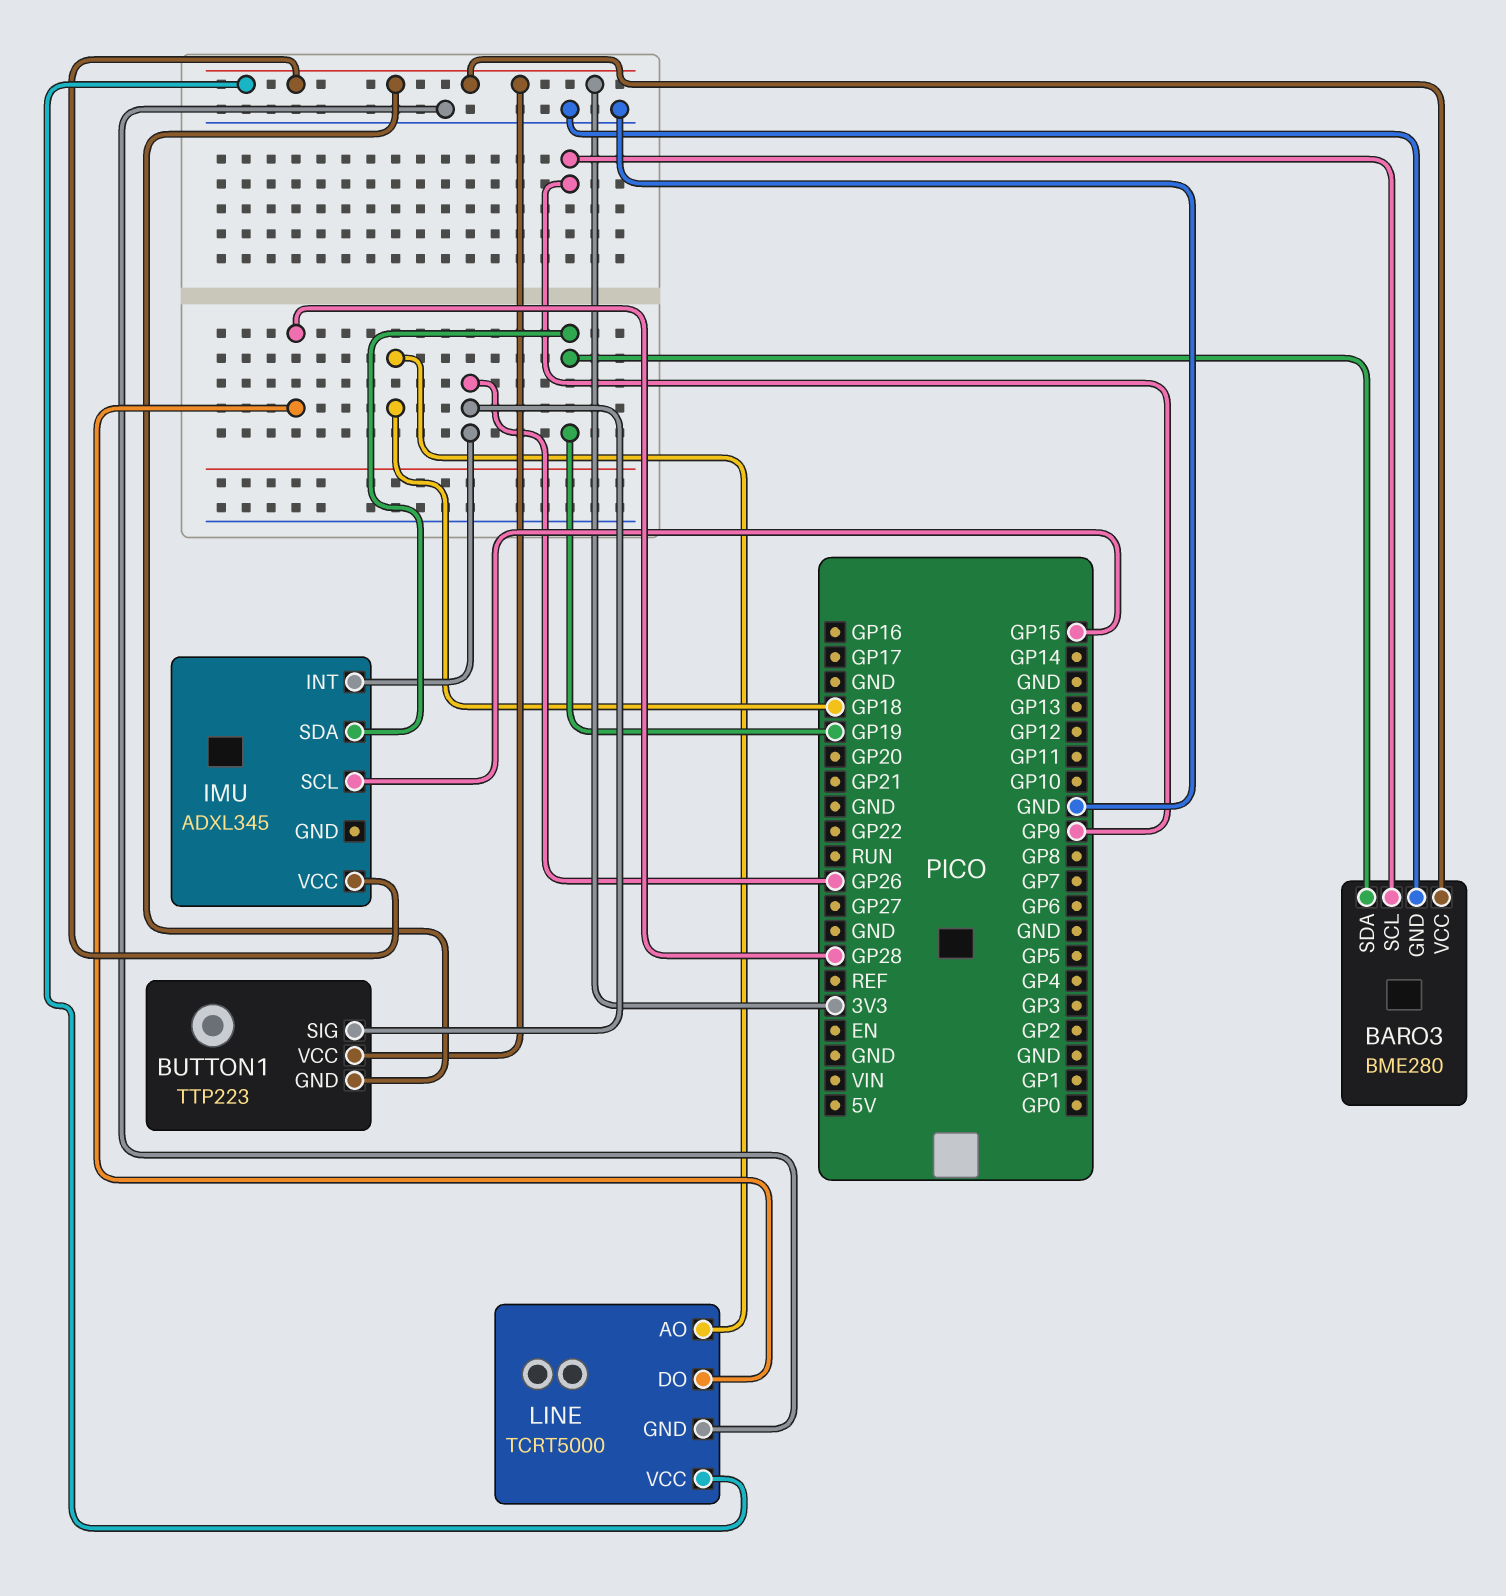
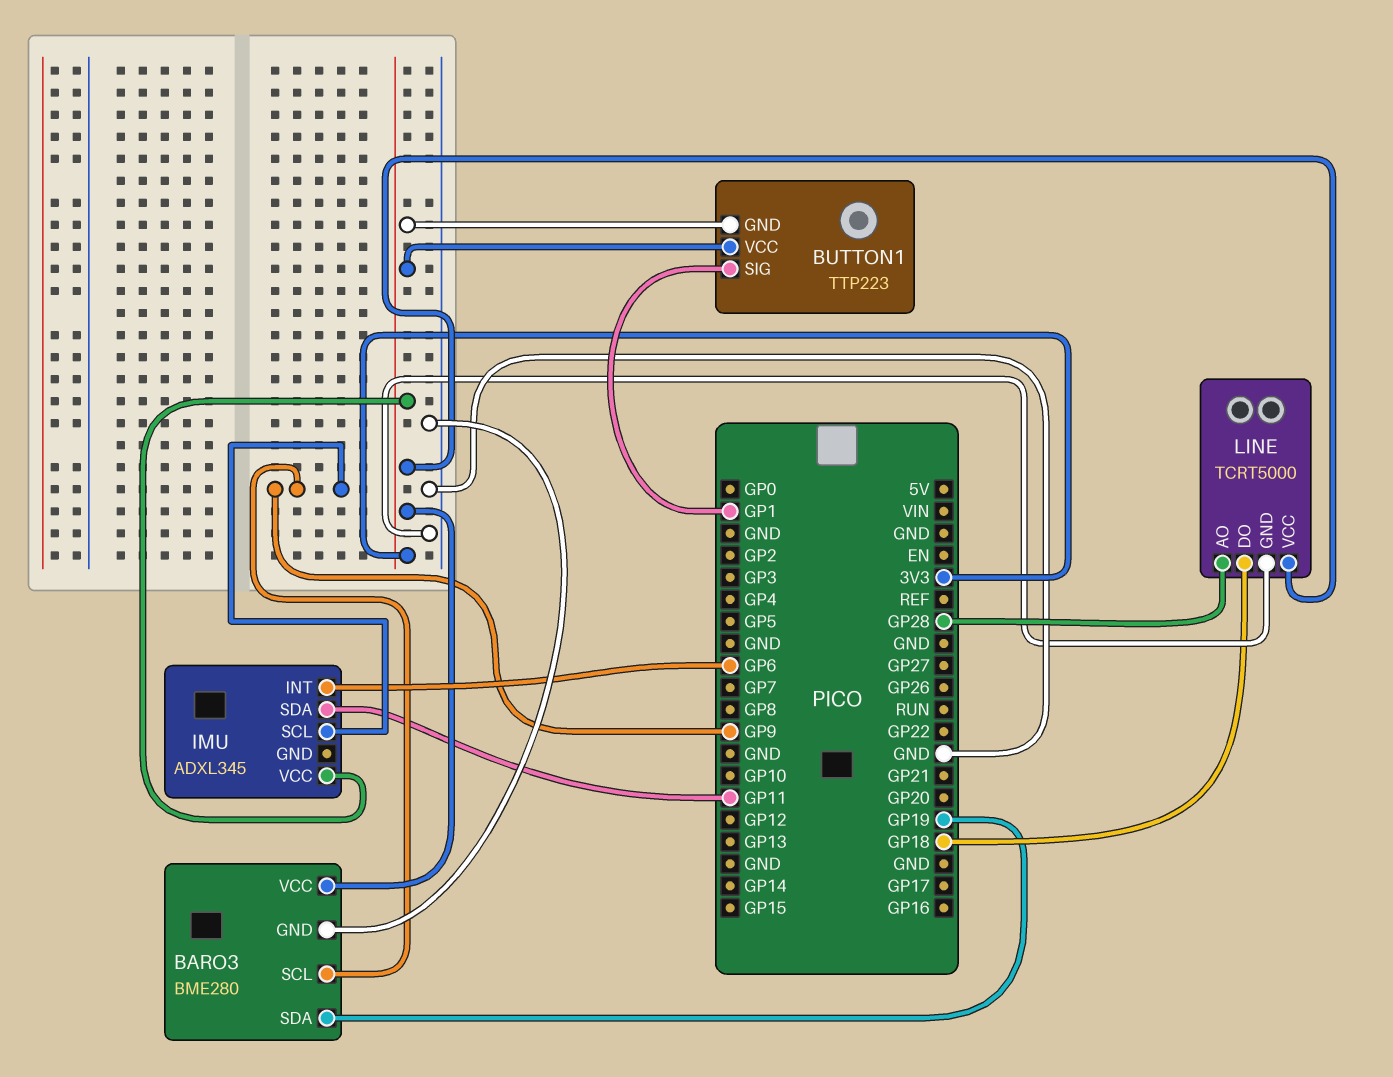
BUTTON1 pin SIG: GP26 -> GP1
IMU pin INT: GP26 -> GP6
IMU pin SCL: GP15 -> GP9
IMU pin SDA: GP19 -> GP11
LINE pin AO: GP18 -> GP28
LINE pin DO: GP28 -> GP18

